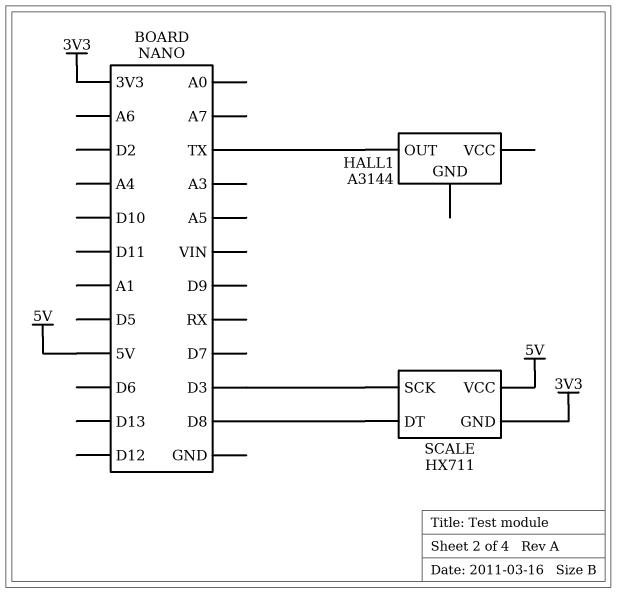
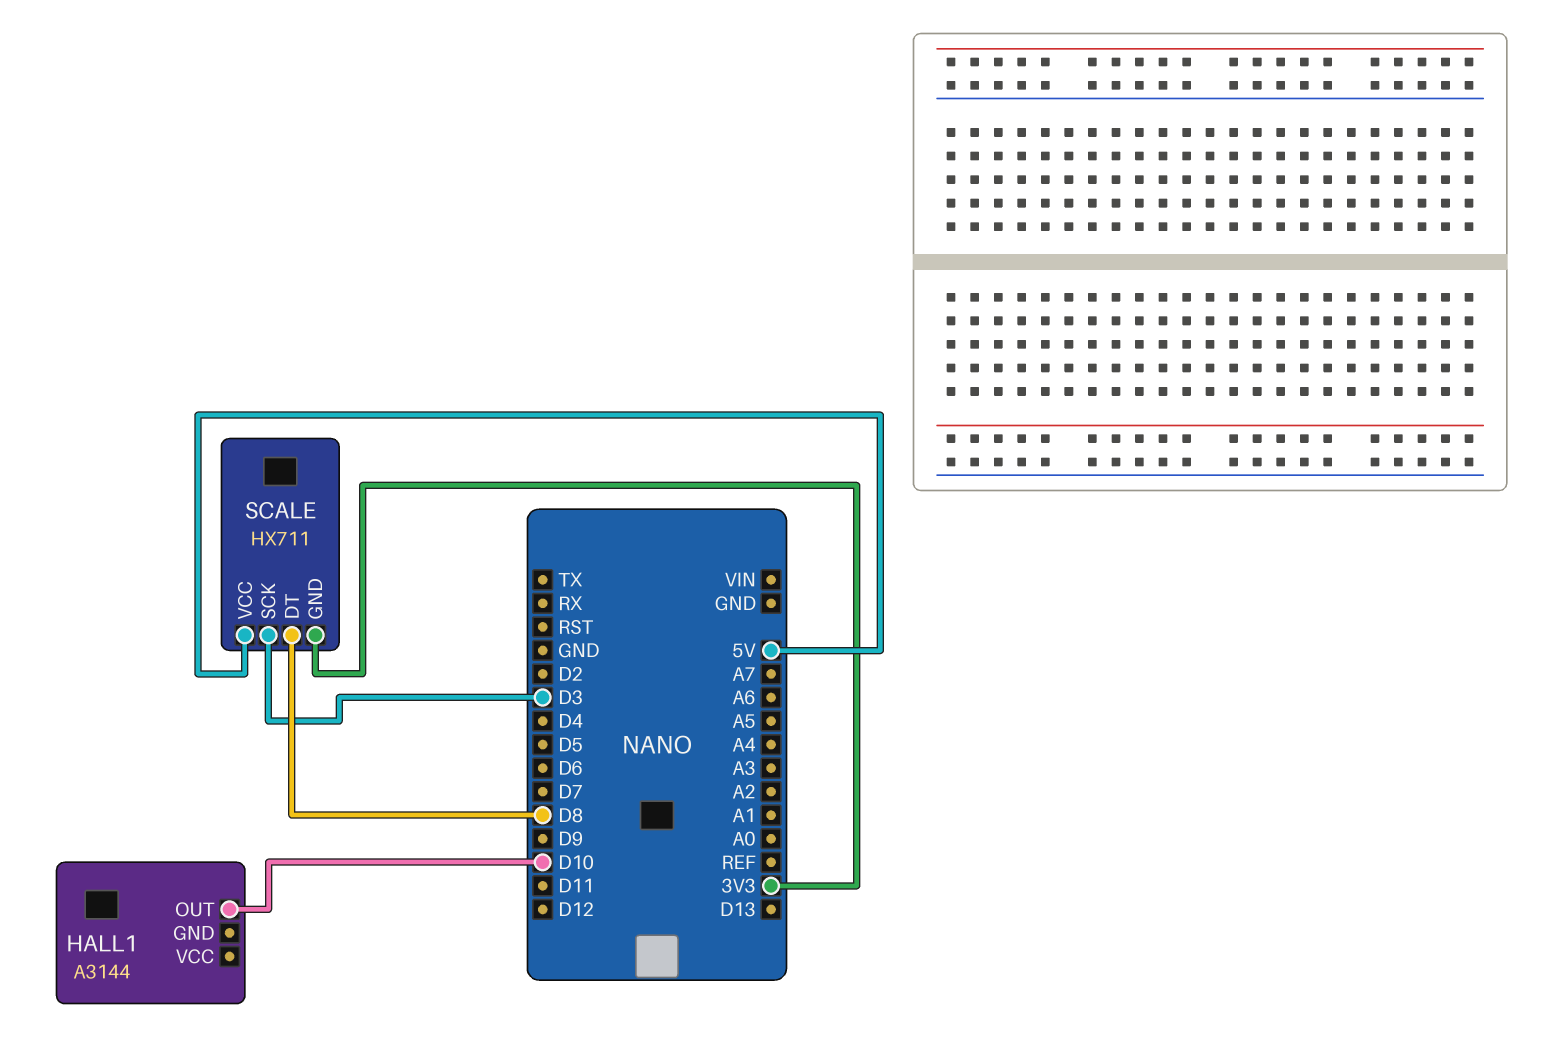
HALL1 pin OUT: TX -> D10

